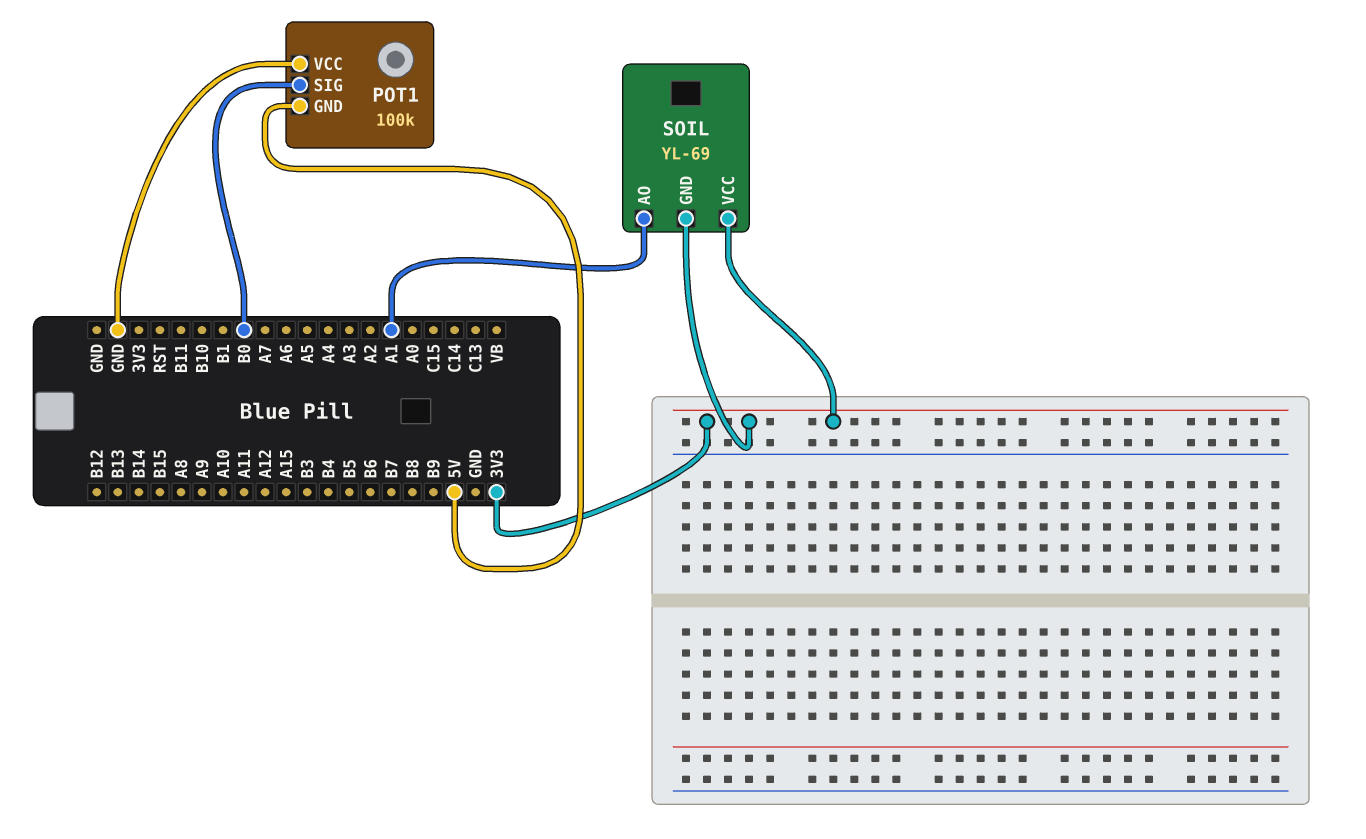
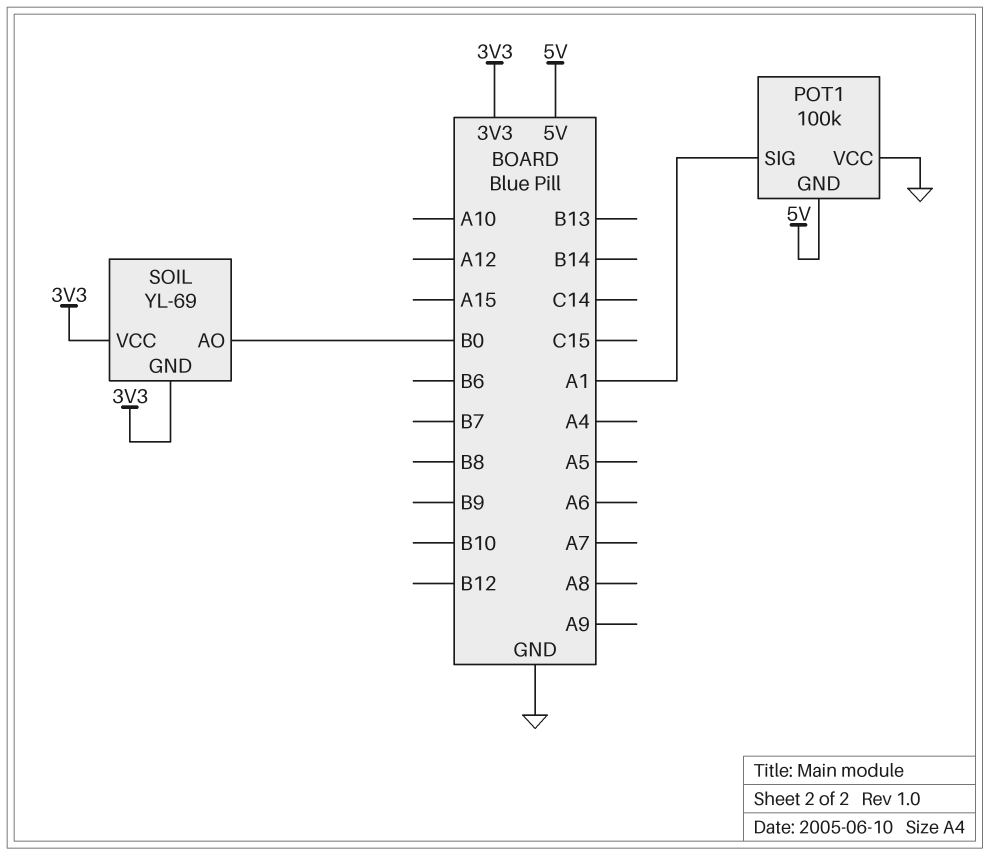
POT1 pin SIG: B0 -> A1
SOIL pin AO: A1 -> B0

